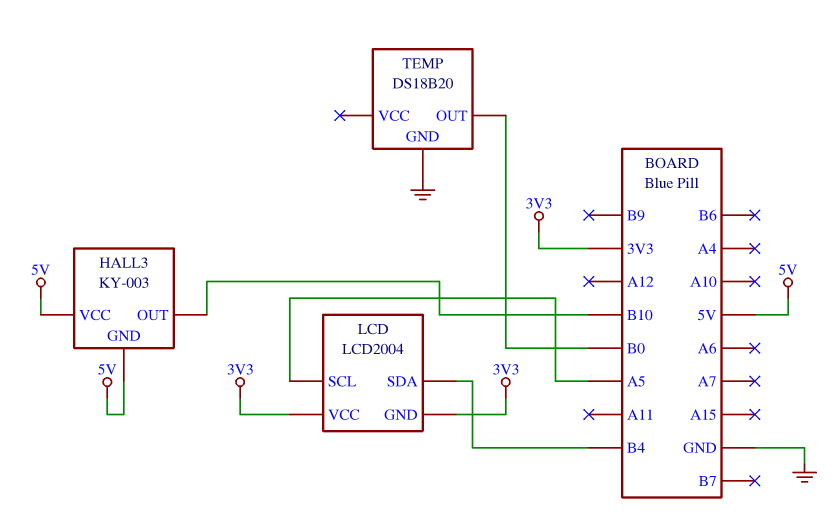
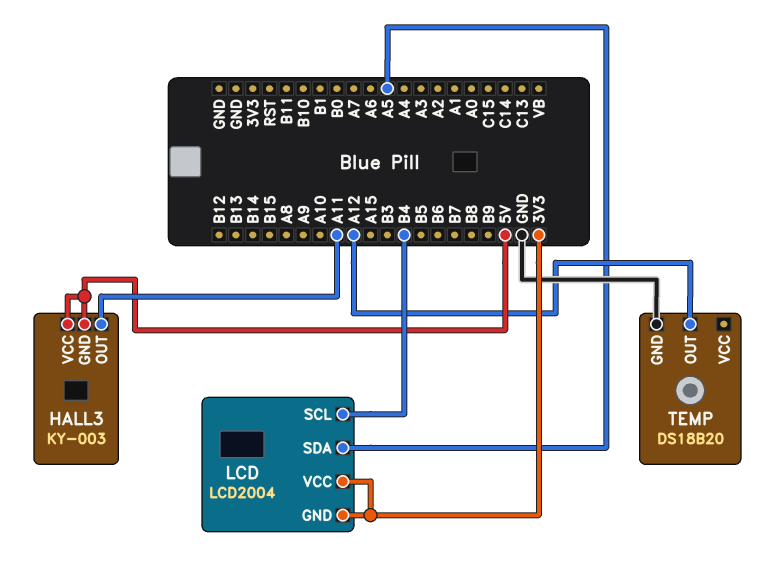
HALL3 pin OUT: B10 -> A11
LCD pin SCL: A5 -> B4
LCD pin SDA: B4 -> A5
TEMP pin OUT: B0 -> A12

